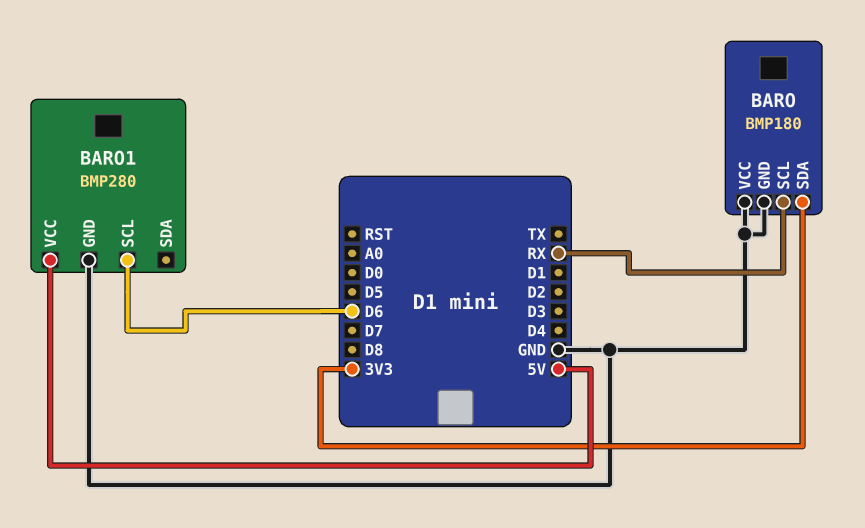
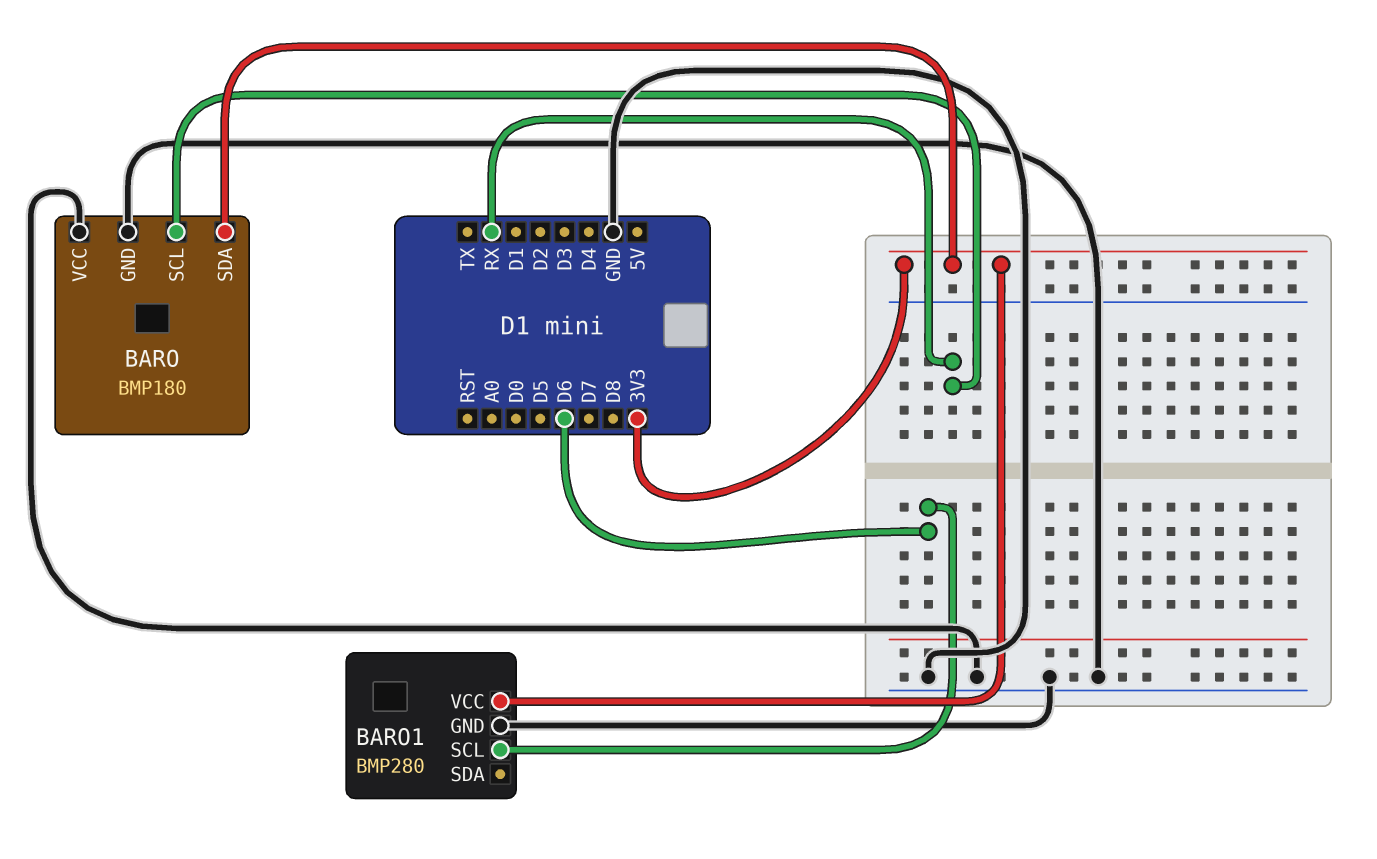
BARO1 pin VCC: 5V -> 3V3

